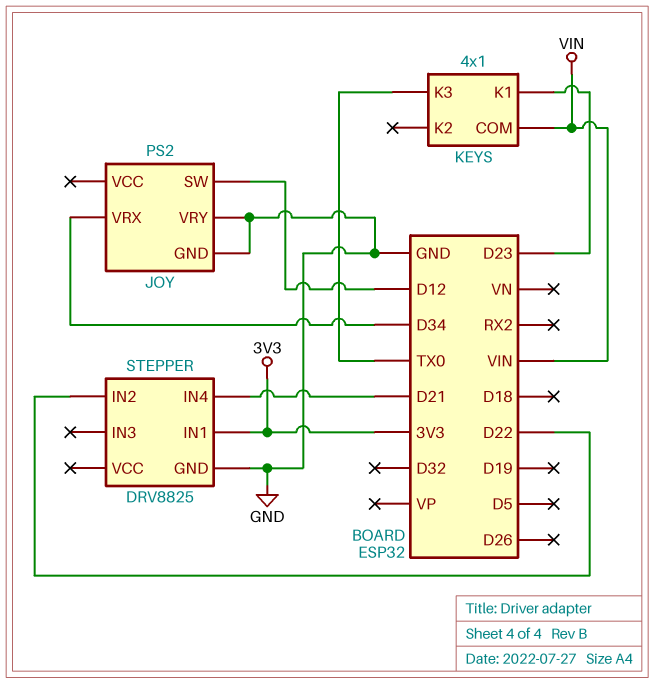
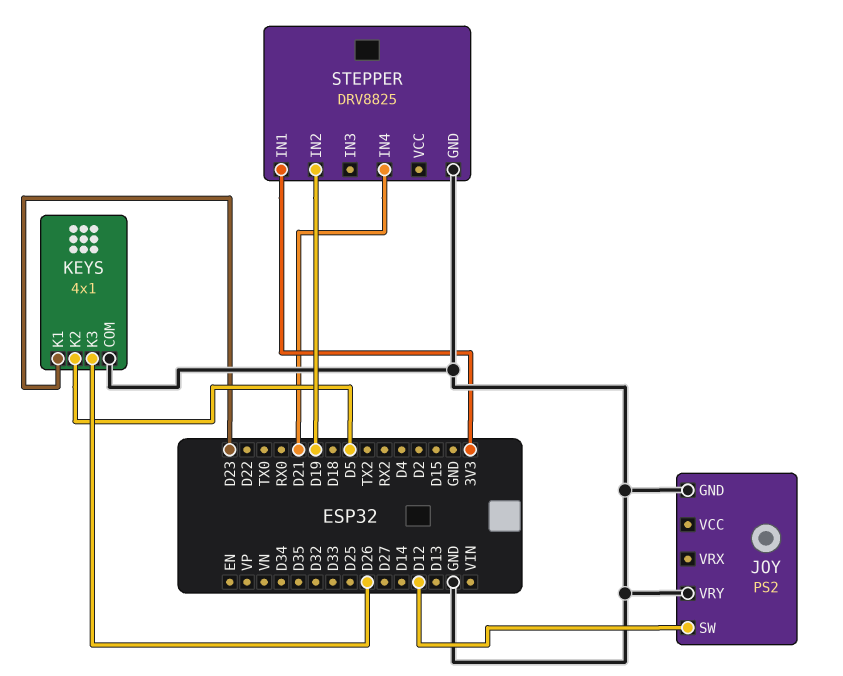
JOY pin VRX: D34 -> none
KEYS pin COM: VIN -> GND
KEYS pin K2: none -> D5
KEYS pin K3: TX0 -> D26
STEPPER pin IN2: D22 -> D19

